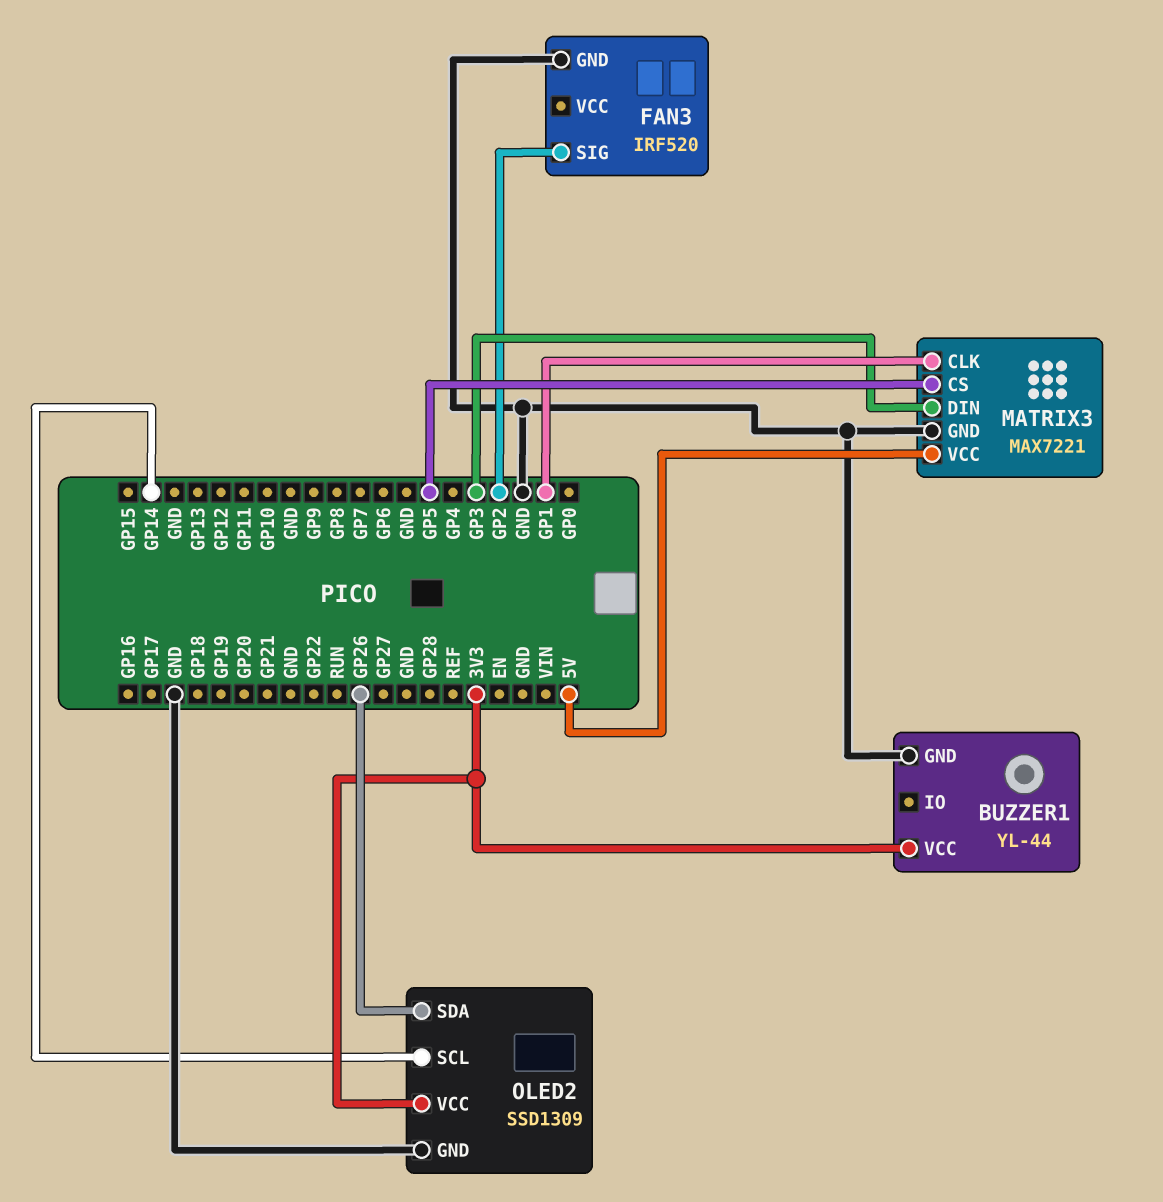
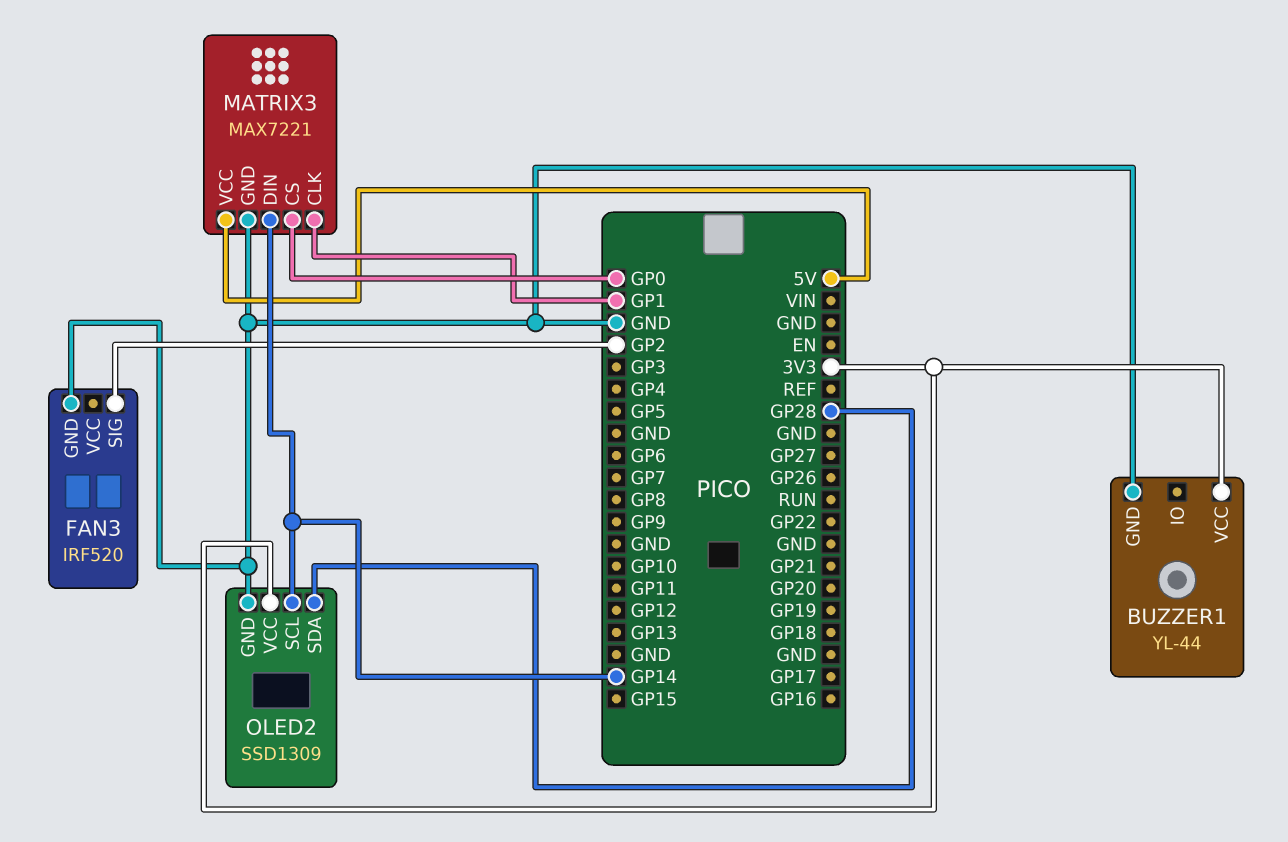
MATRIX3 pin CS: GP5 -> GP0
MATRIX3 pin DIN: GP3 -> GP14
OLED2 pin SDA: GP26 -> GP28

